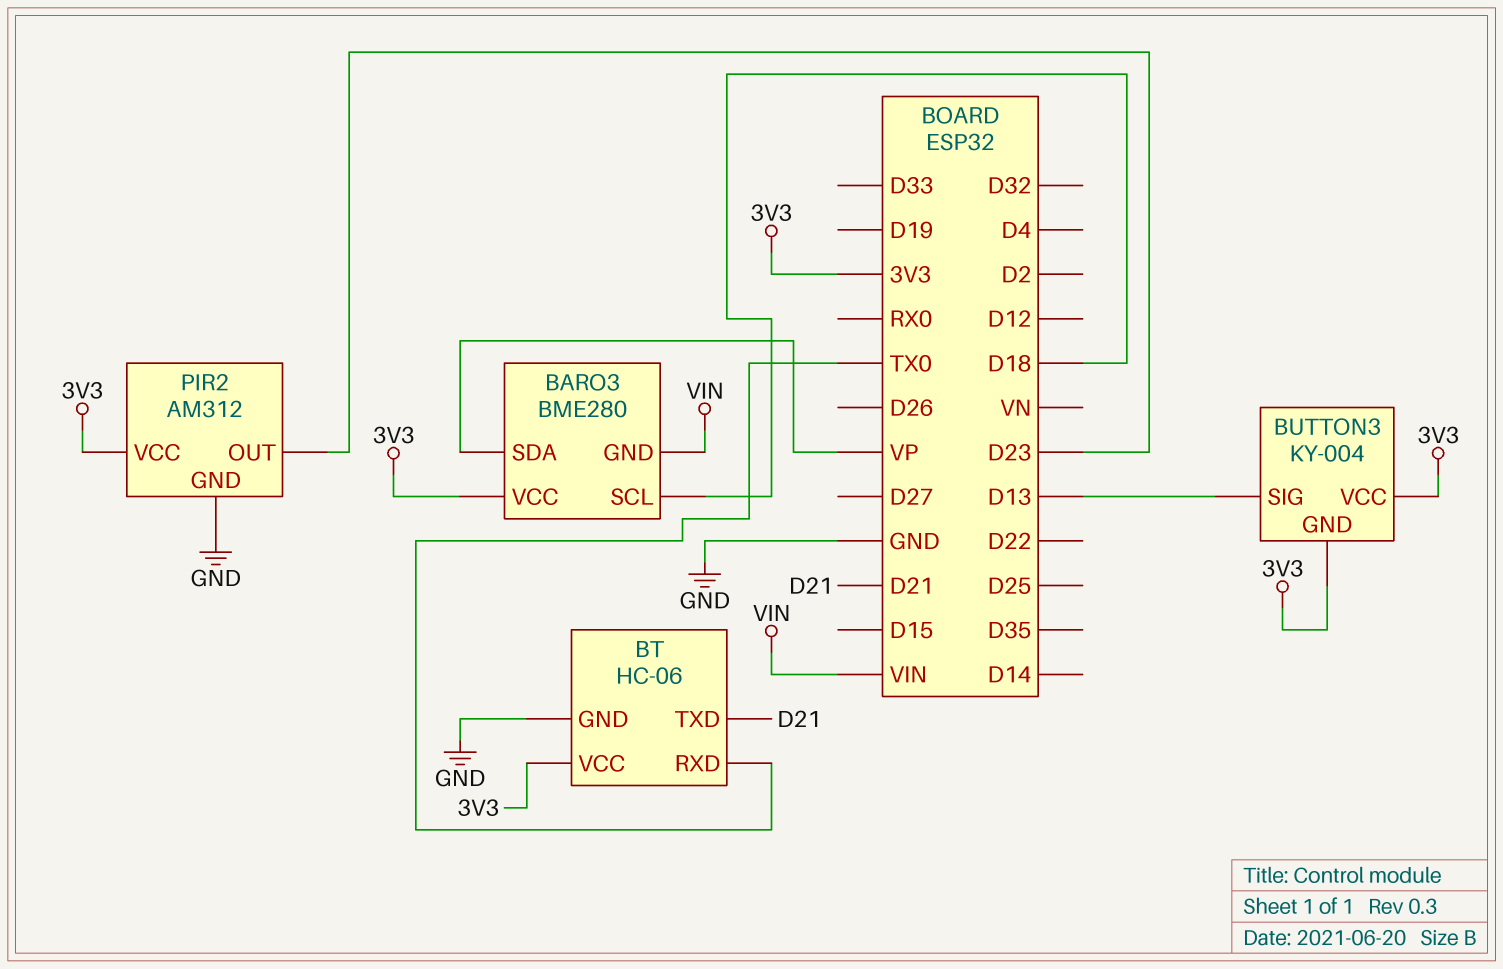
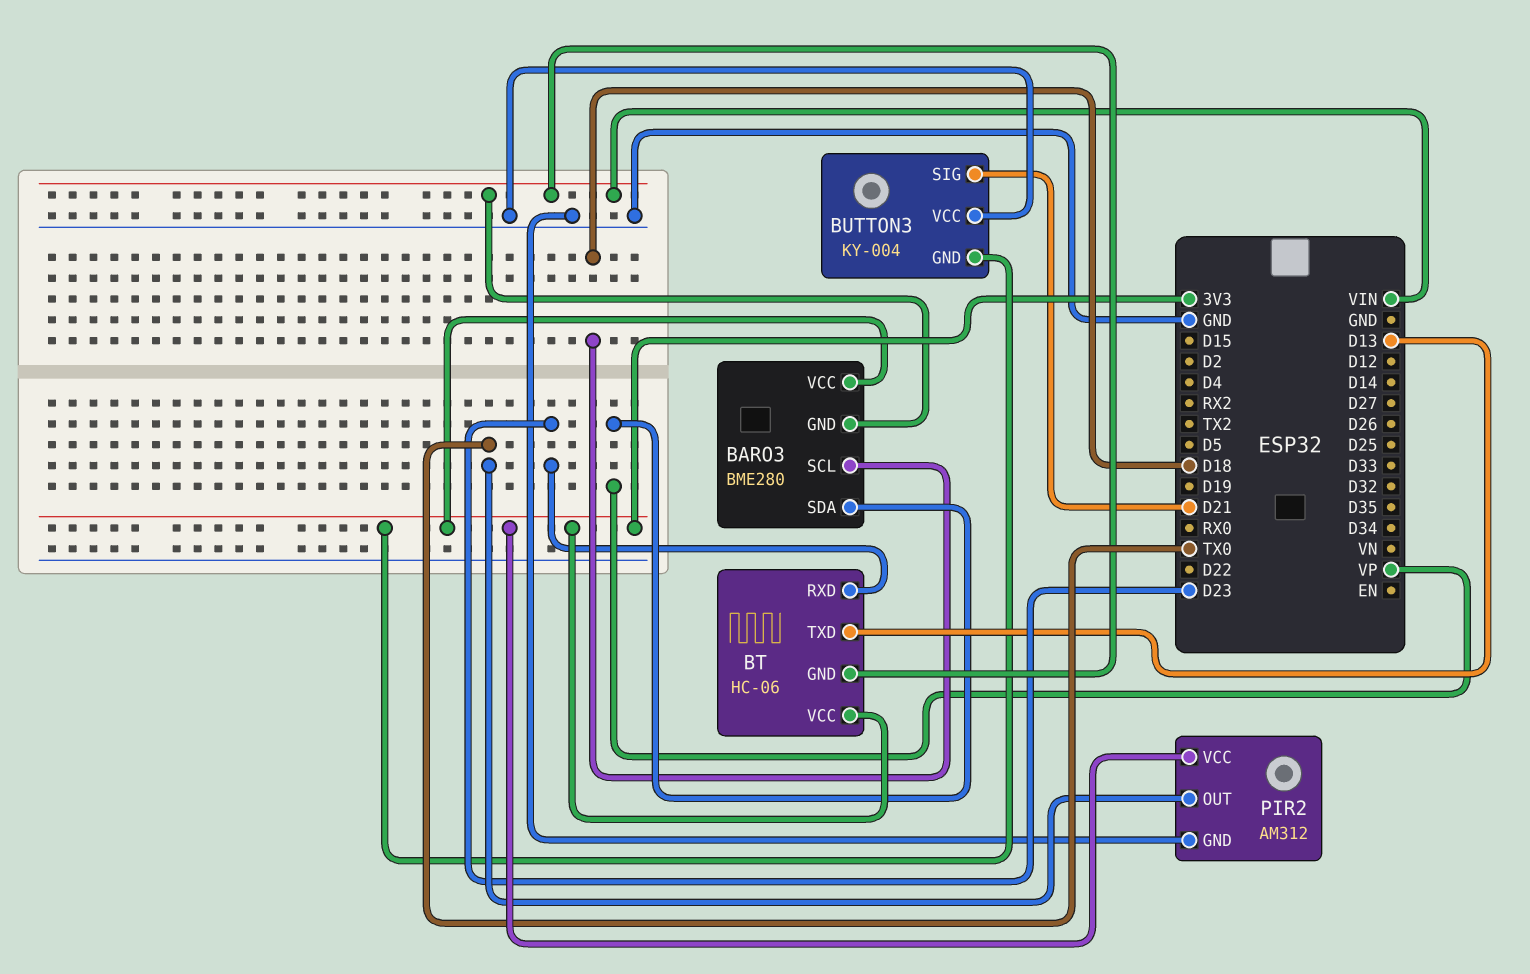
BT pin GND: GND -> VIN
BT pin RXD: TX0 -> D23
BT pin TXD: D21 -> D13
BUTTON3 pin SIG: D13 -> D21
BUTTON3 pin VCC: 3V3 -> GND
PIR2 pin OUT: D23 -> TX0

